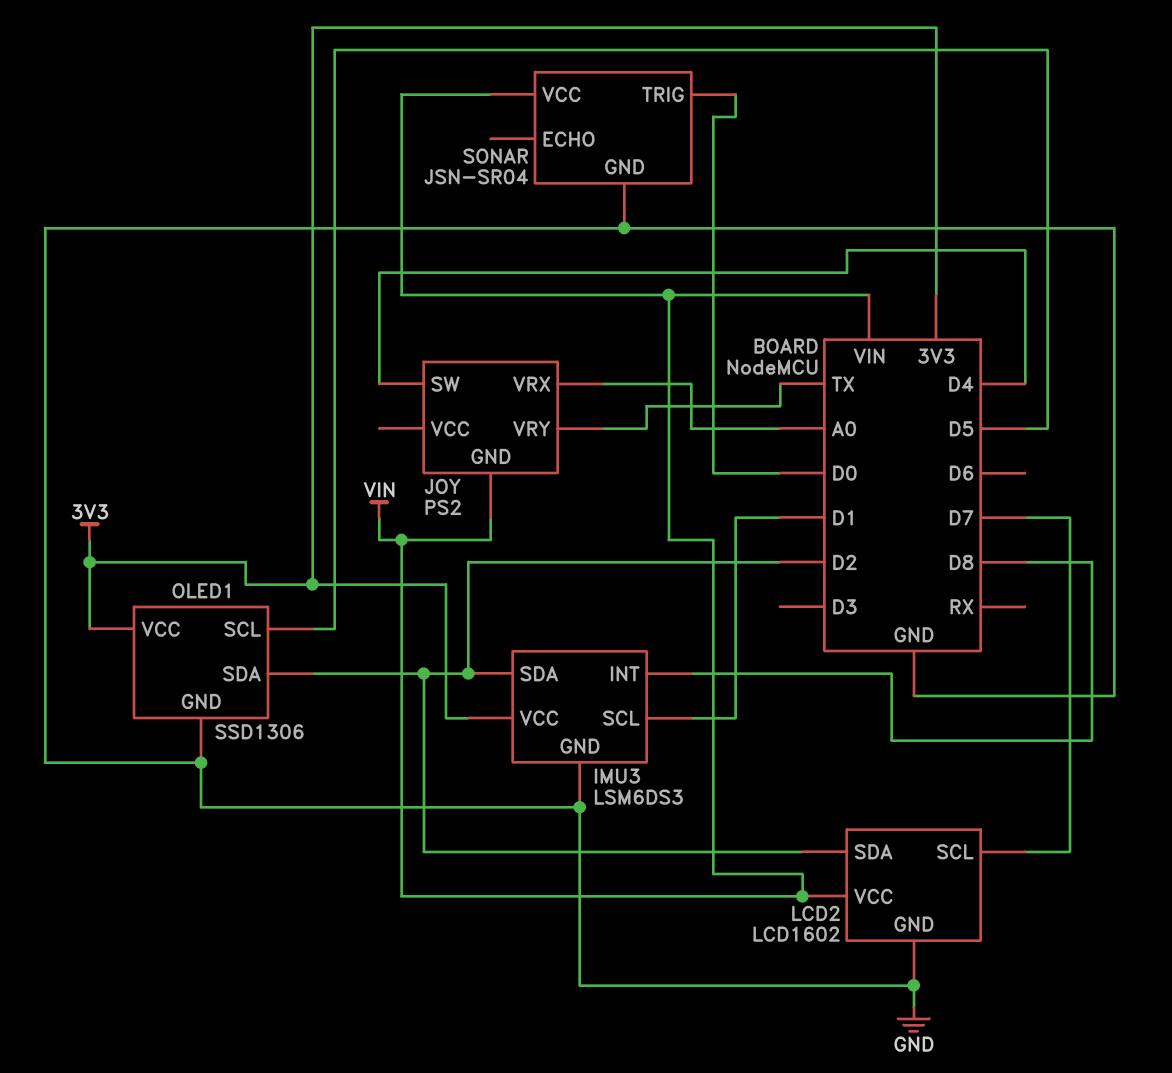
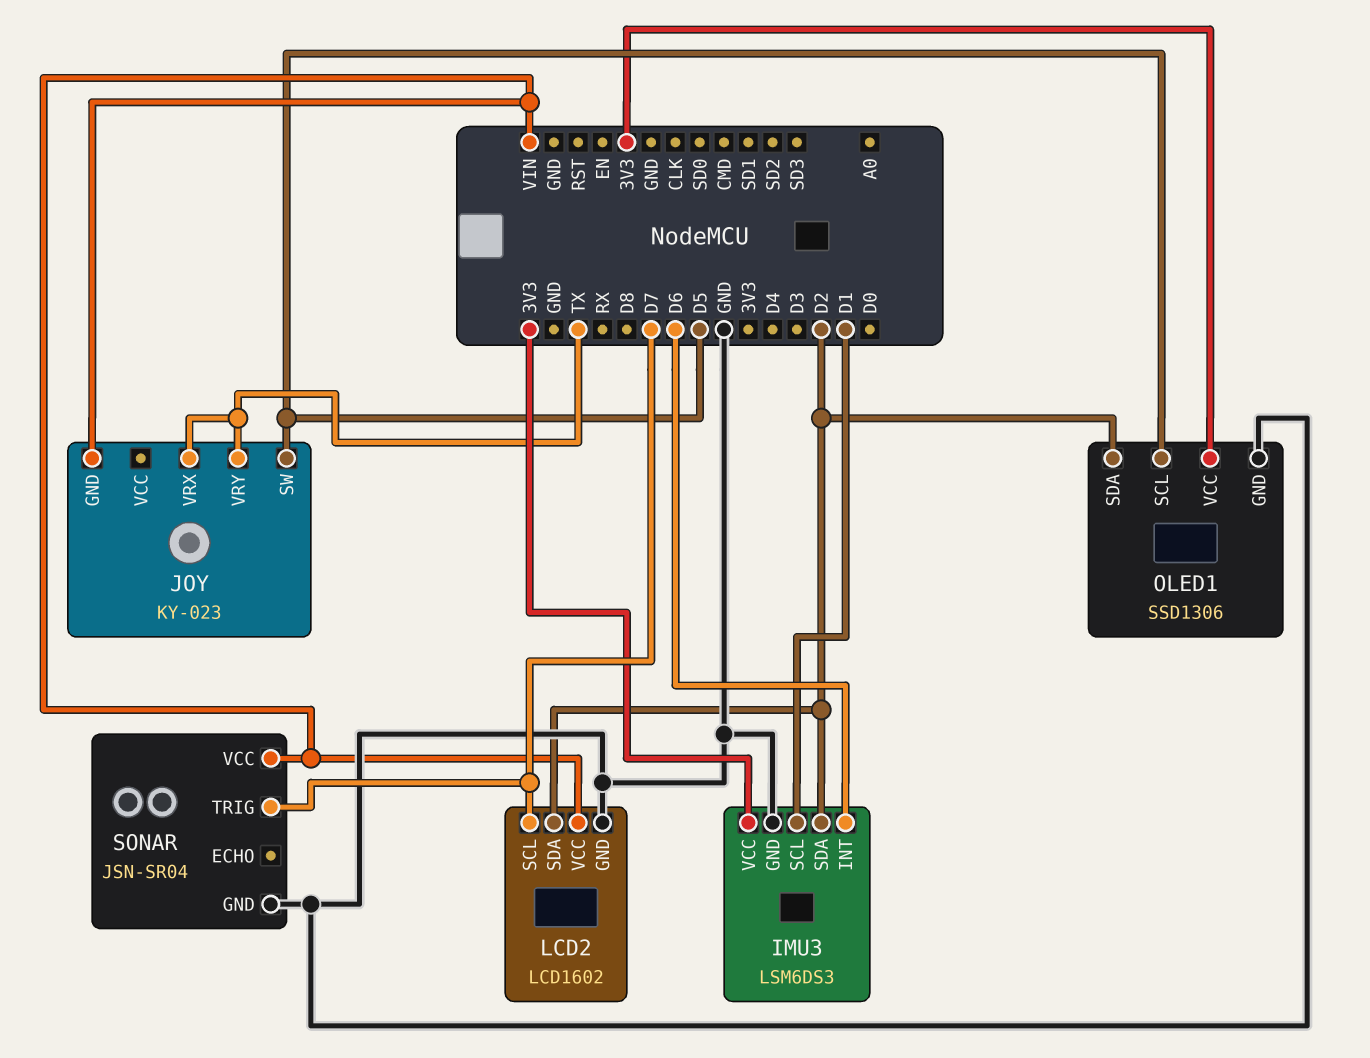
IMU3 pin INT: D8 -> D6
JOY: PS2 -> KY-023
JOY pin SW: D4 -> D5
JOY pin VRX: A0 -> TX
SONAR pin TRIG: D0 -> D7

